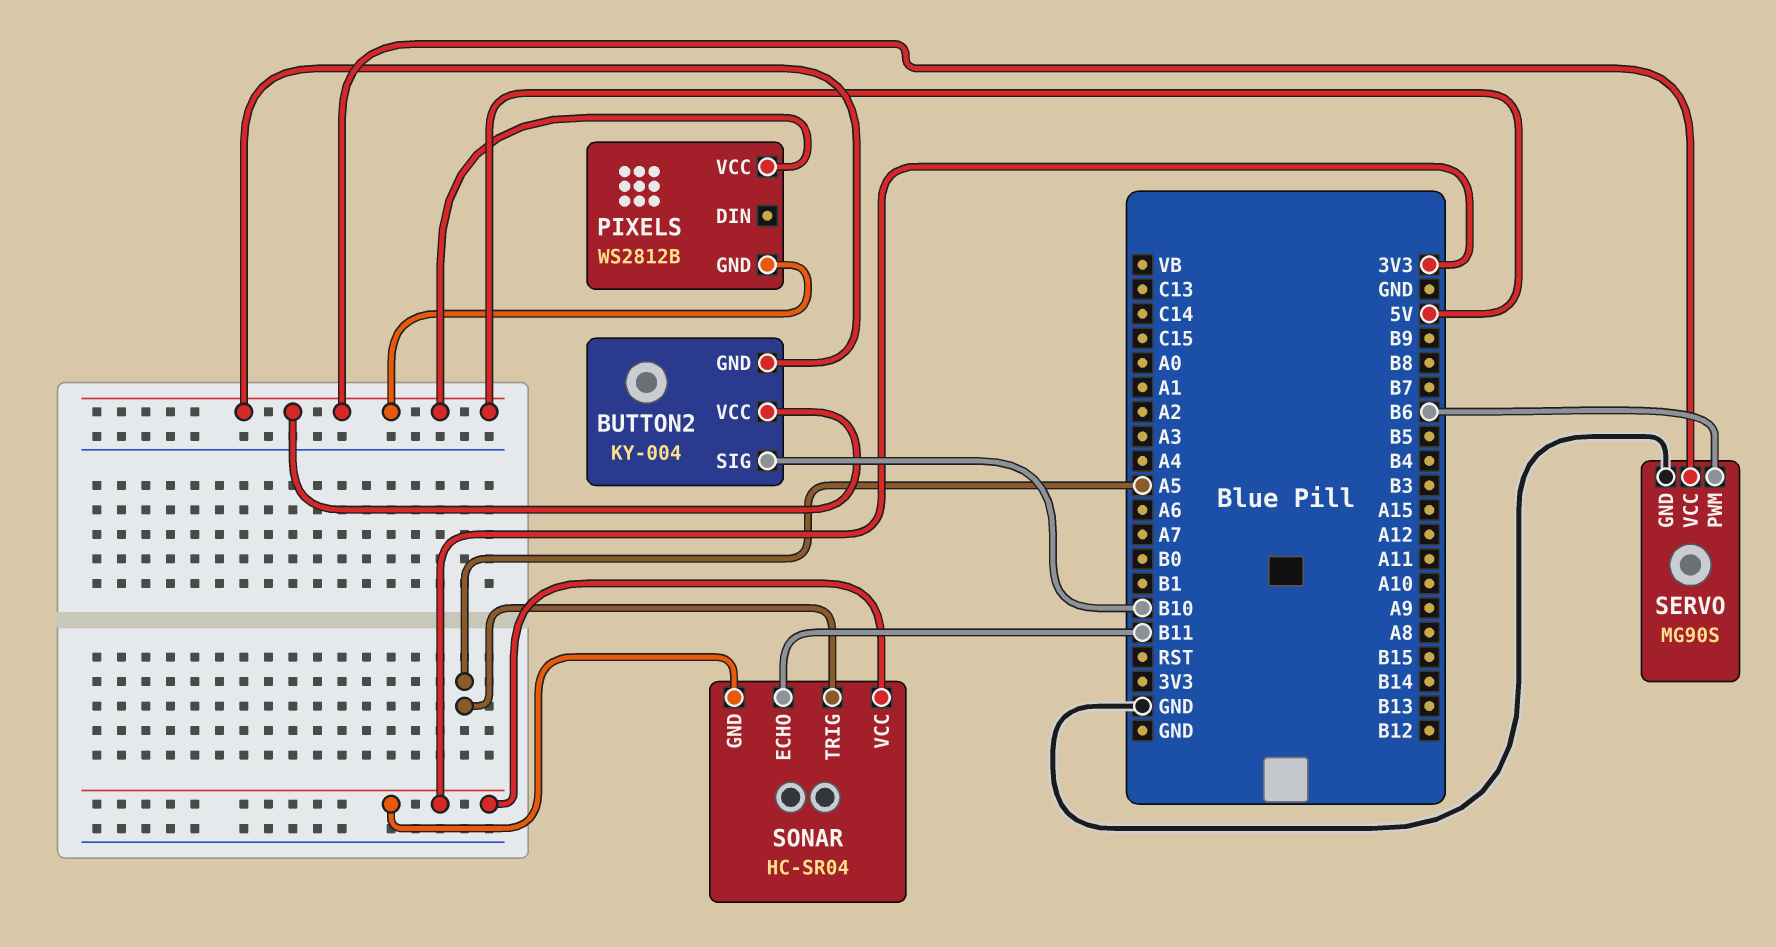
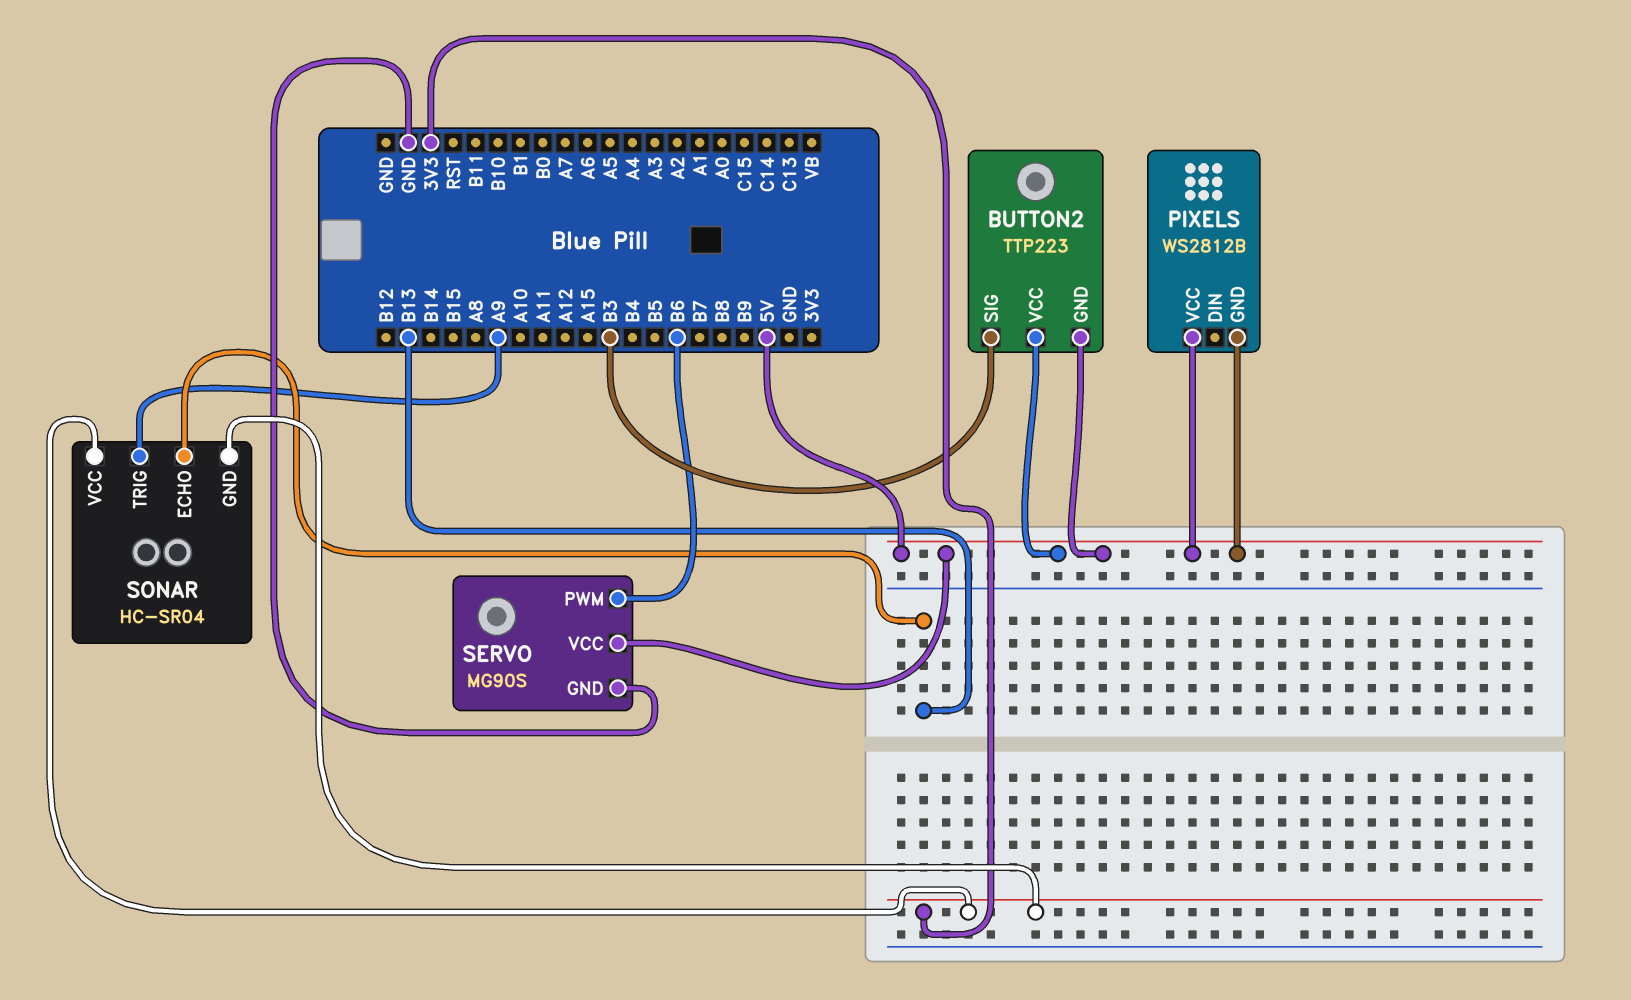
BUTTON2: KY-004 -> TTP223
BUTTON2 pin SIG: B10 -> B3
SONAR pin ECHO: B11 -> B13
SONAR pin TRIG: A5 -> A9

